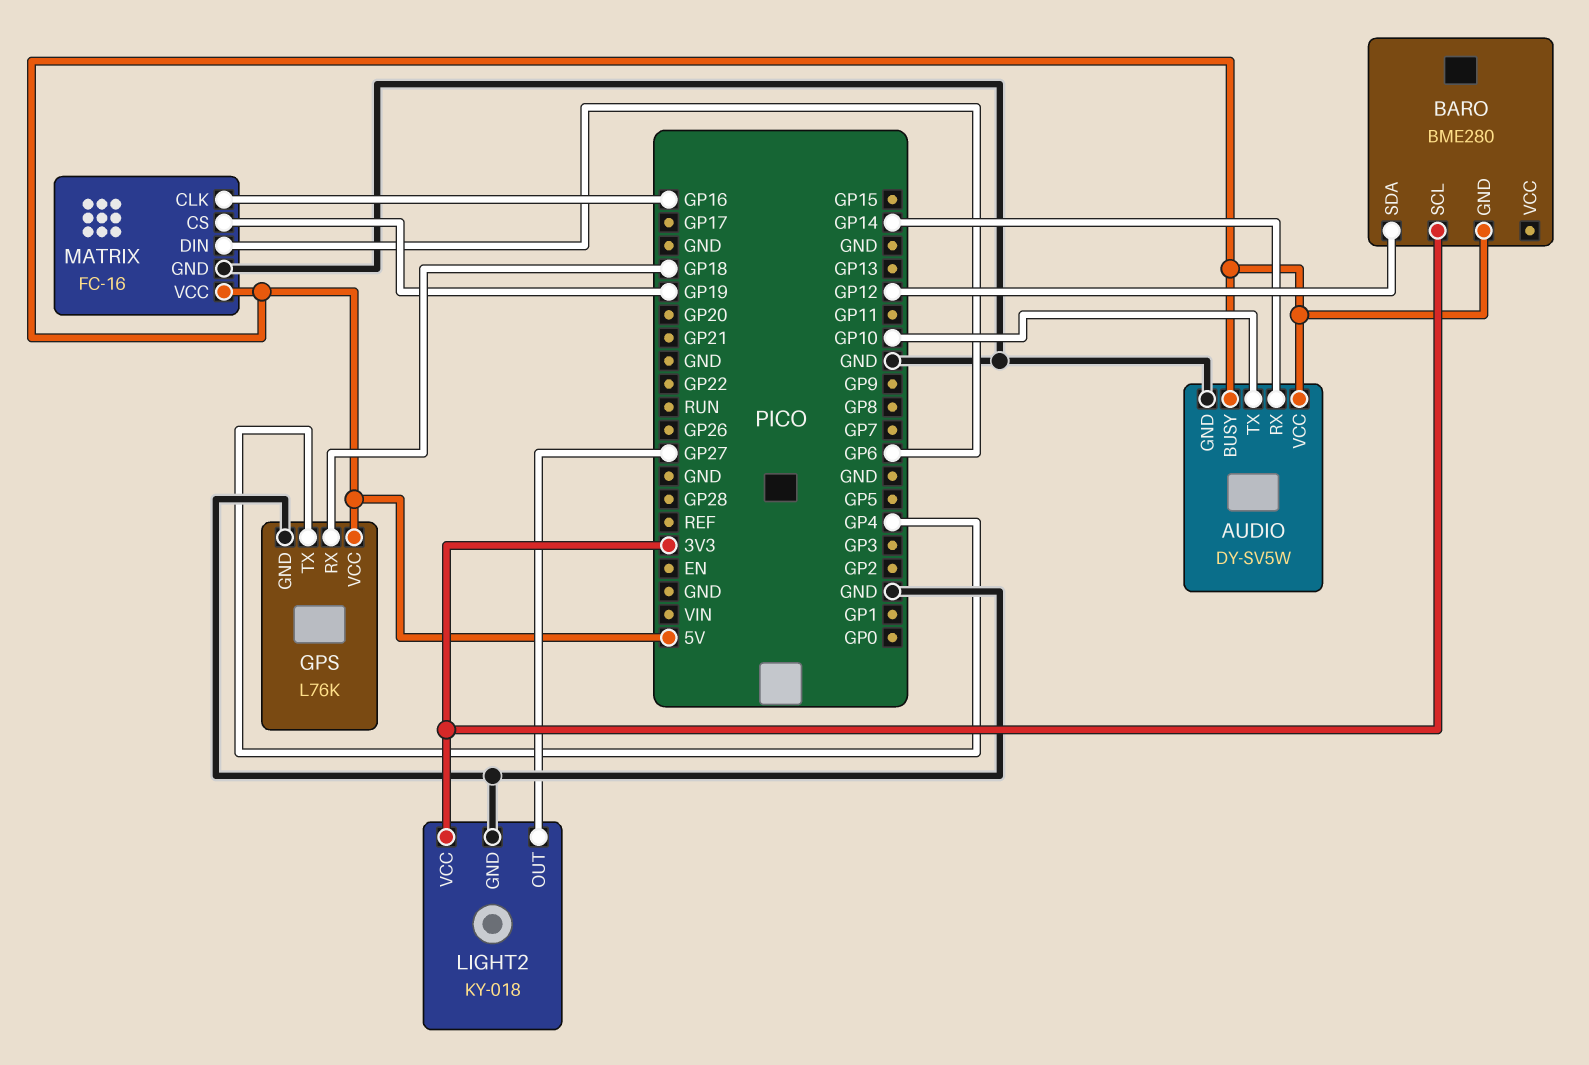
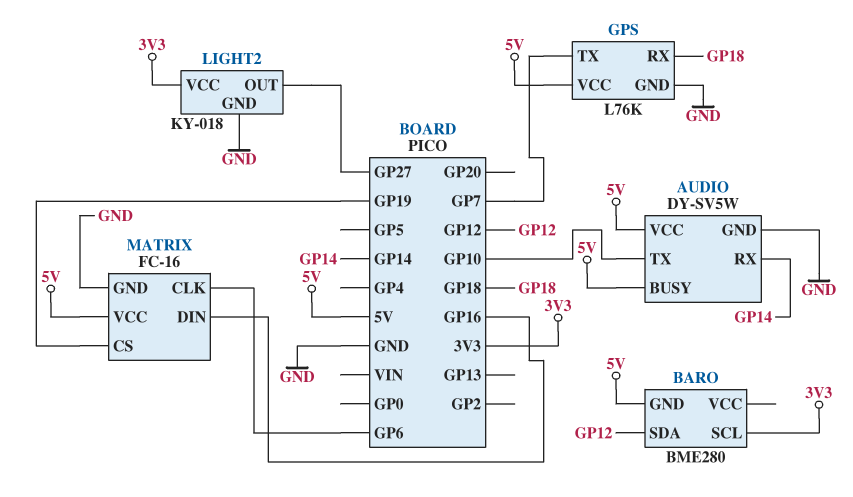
GPS pin TX: GP4 -> GP7
MATRIX pin CLK: GP16 -> GP6
MATRIX pin DIN: GP6 -> GP16

